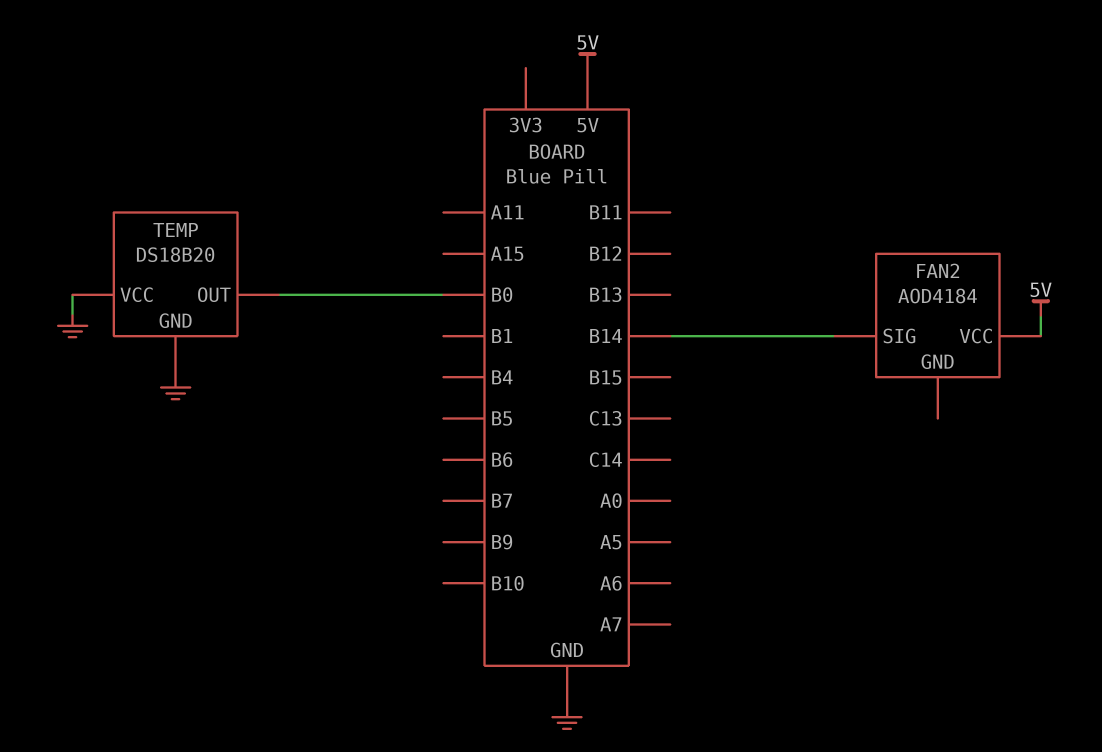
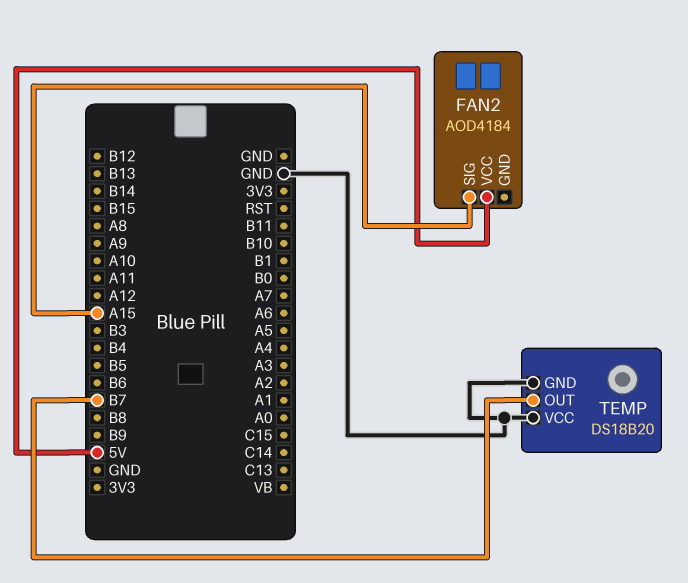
FAN2 pin SIG: B14 -> A15
TEMP pin OUT: B0 -> B7

